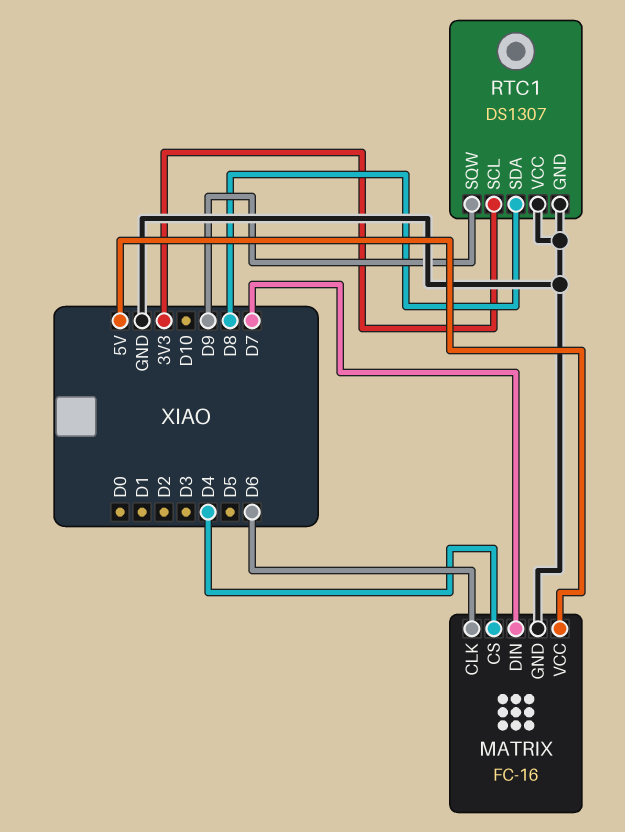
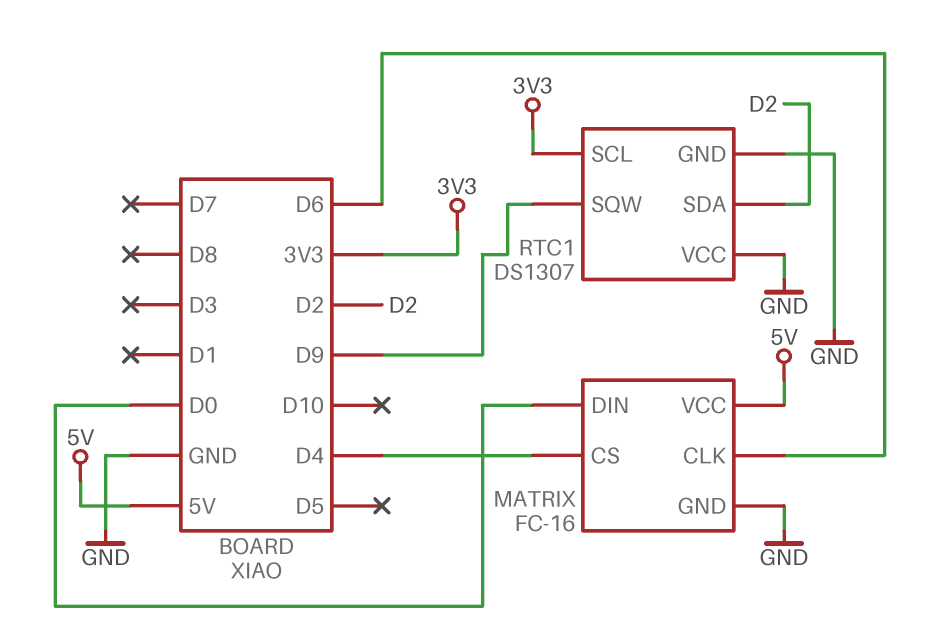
MATRIX pin DIN: D7 -> D0
RTC1 pin SDA: D8 -> D2

